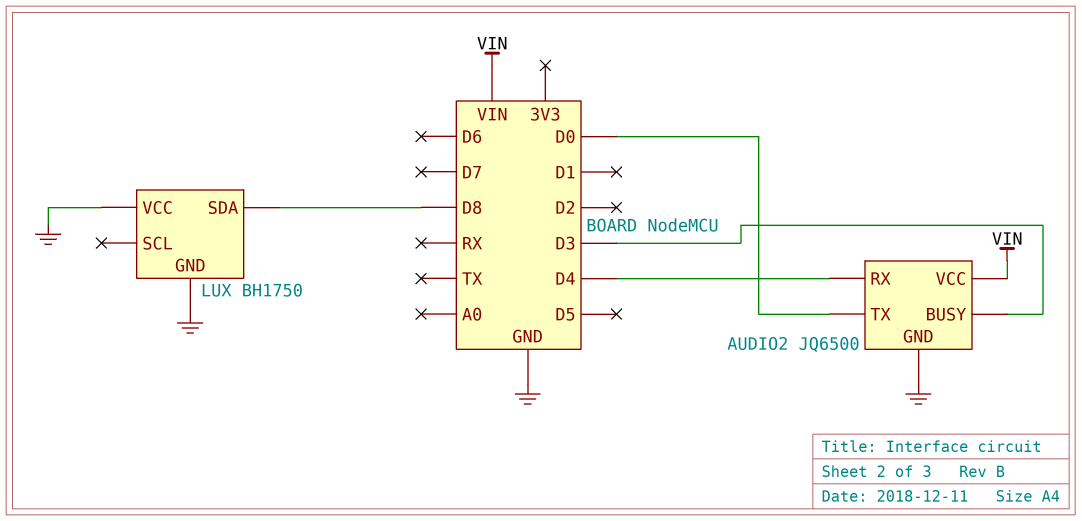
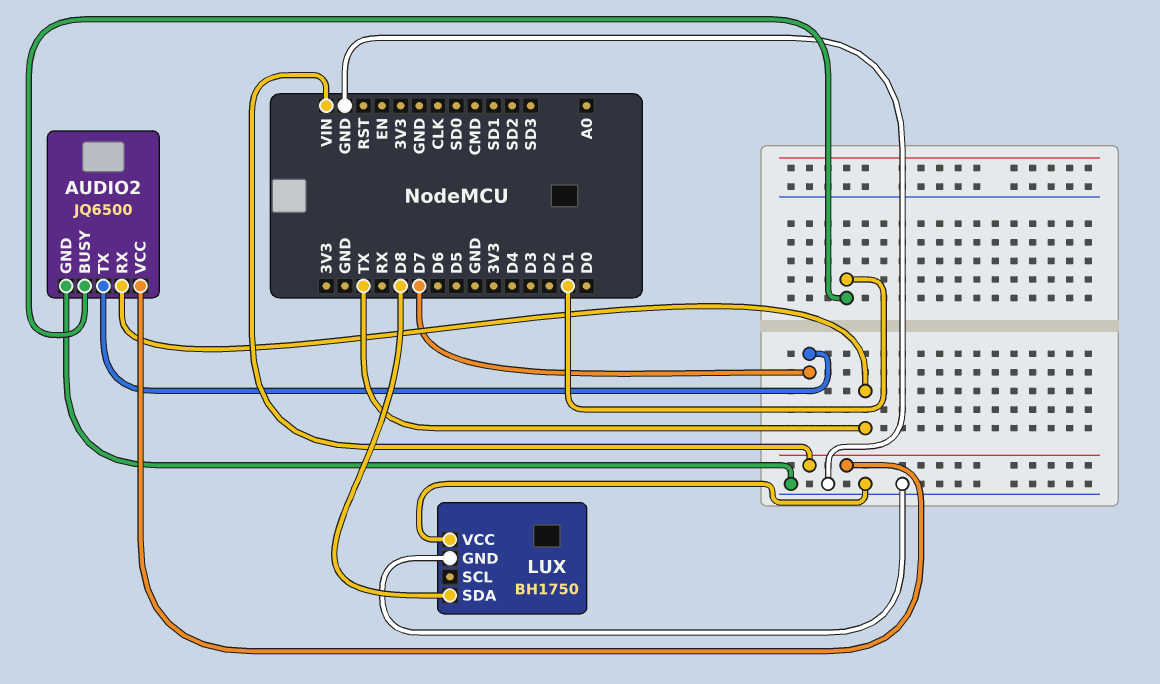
AUDIO2 pin BUSY: D3 -> D1
AUDIO2 pin RX: D4 -> TX
AUDIO2 pin TX: D0 -> D7

